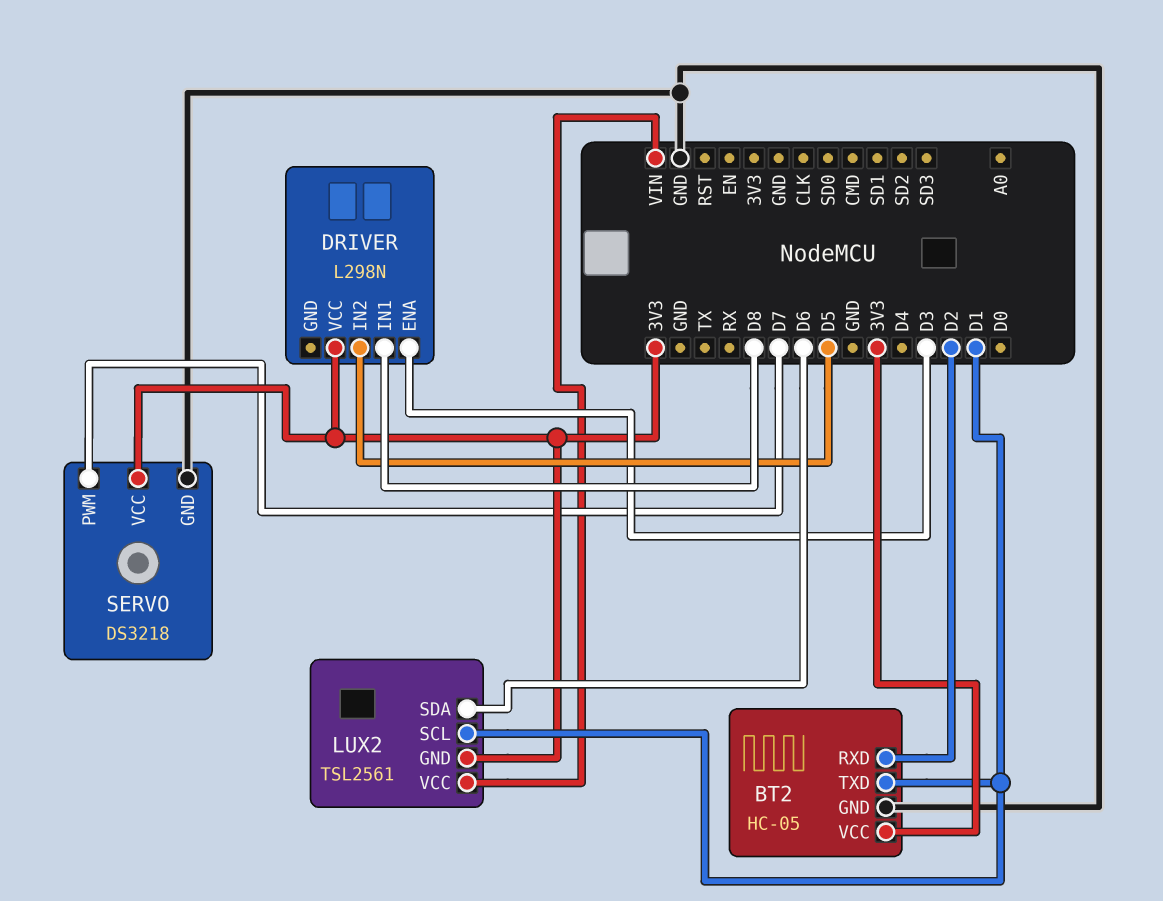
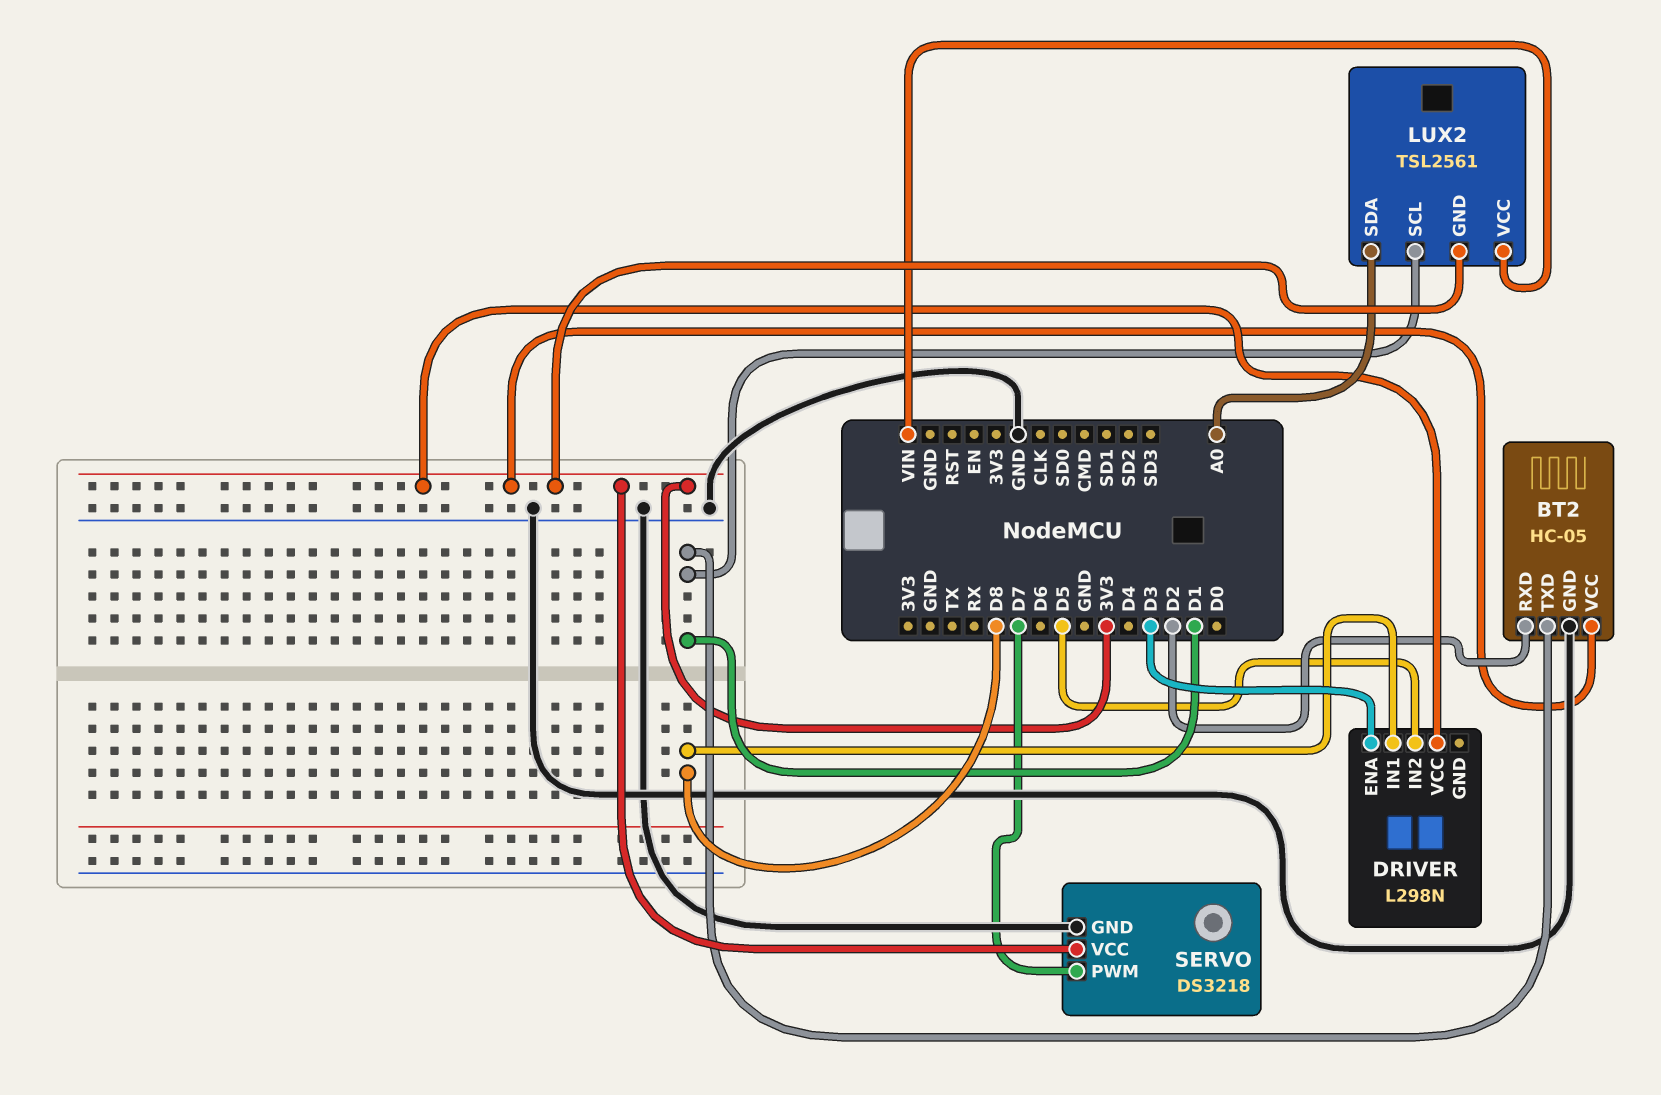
LUX2 pin SDA: D6 -> A0

